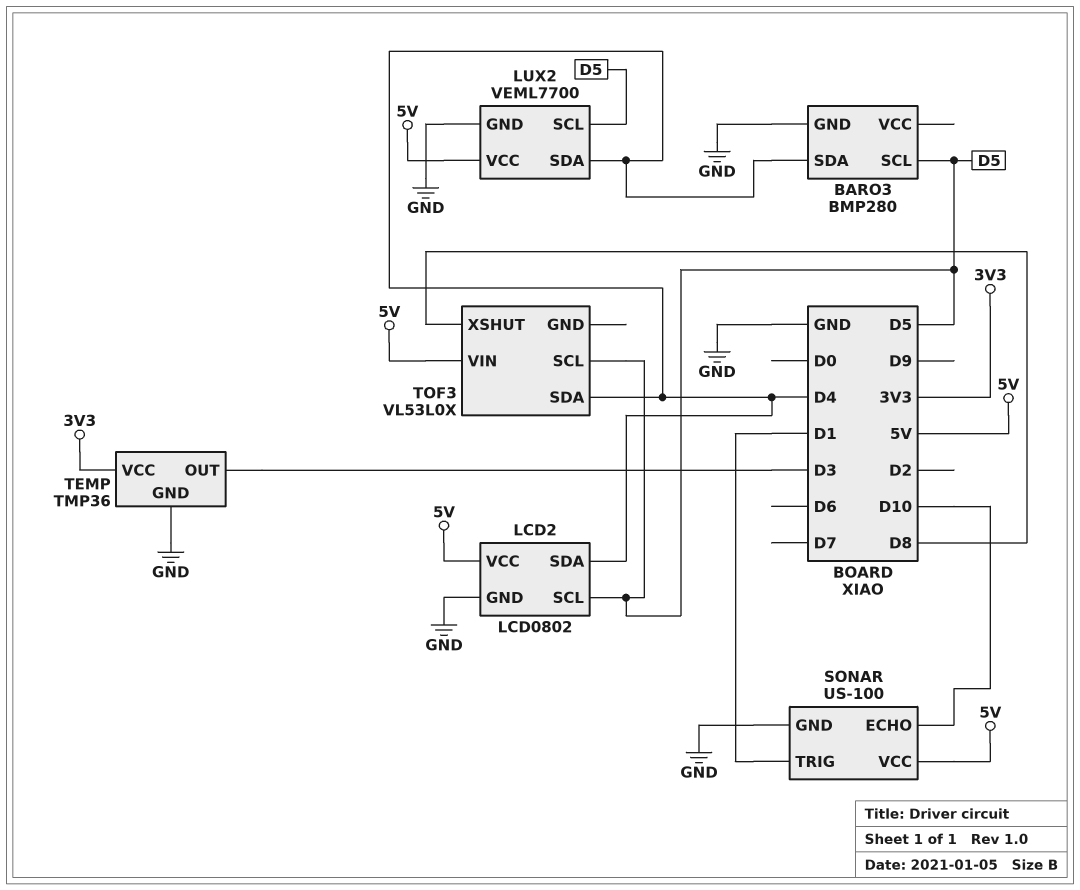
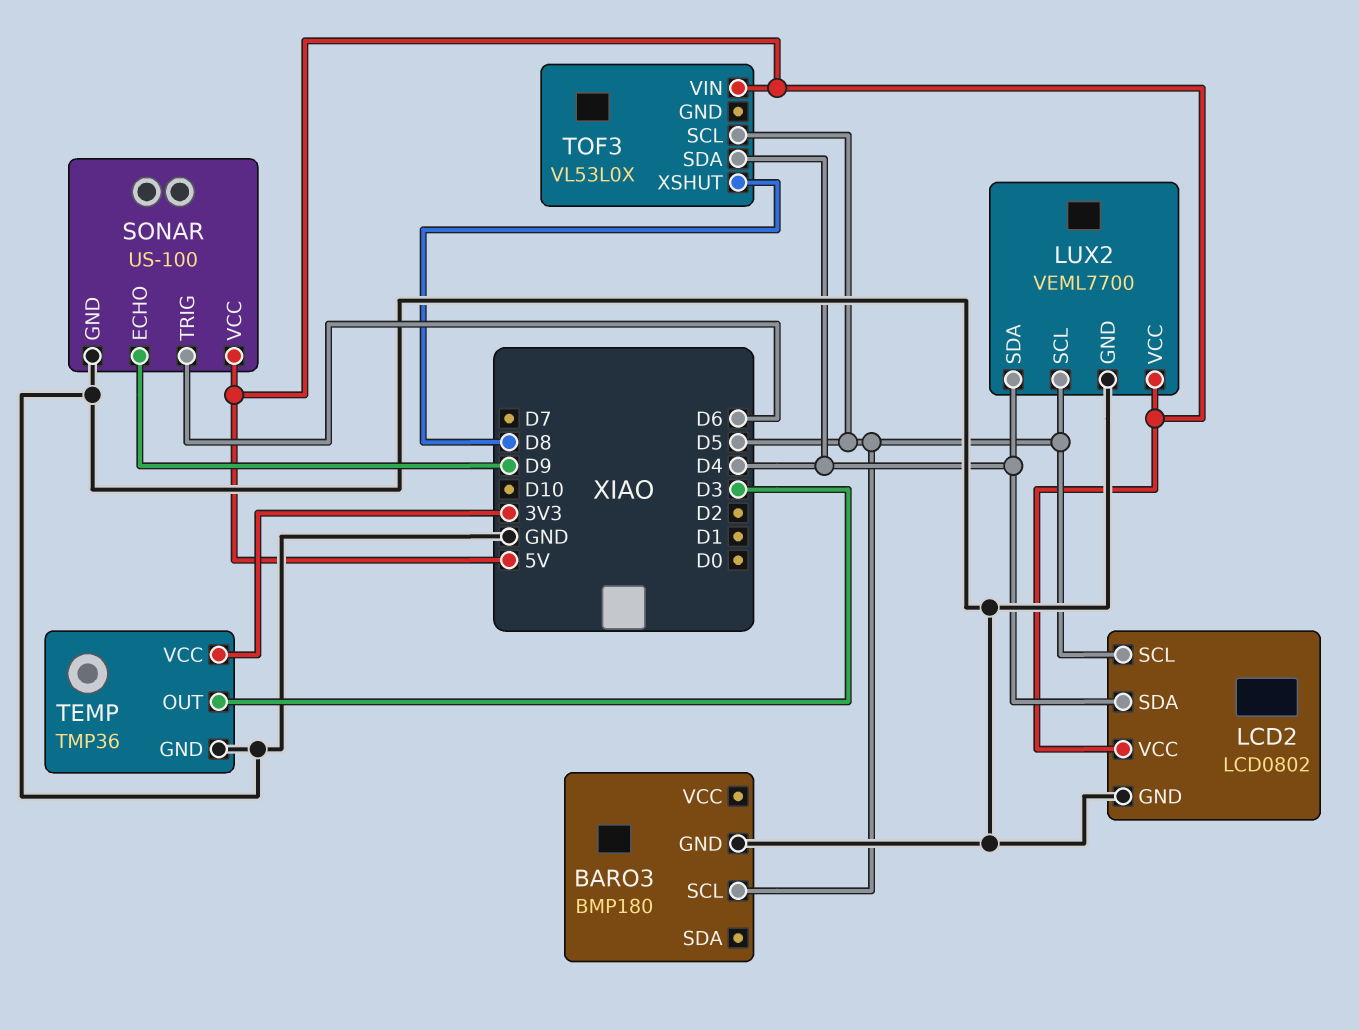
BARO3: BMP280 -> BMP180
BARO3 pin SDA: D4 -> none
SONAR pin ECHO: D10 -> D9
SONAR pin TRIG: D1 -> D6

